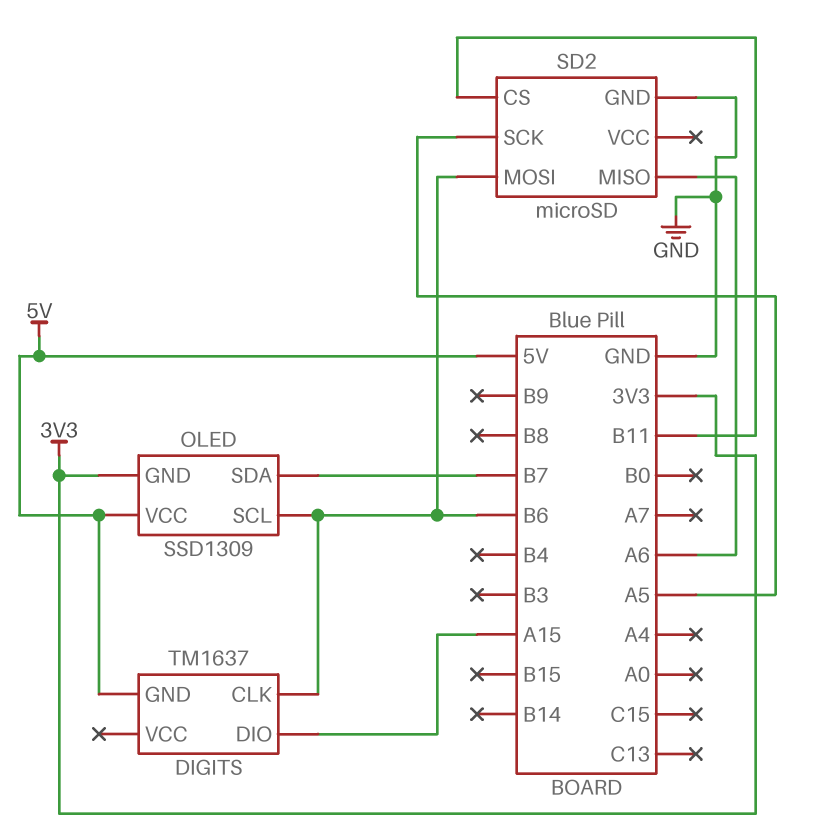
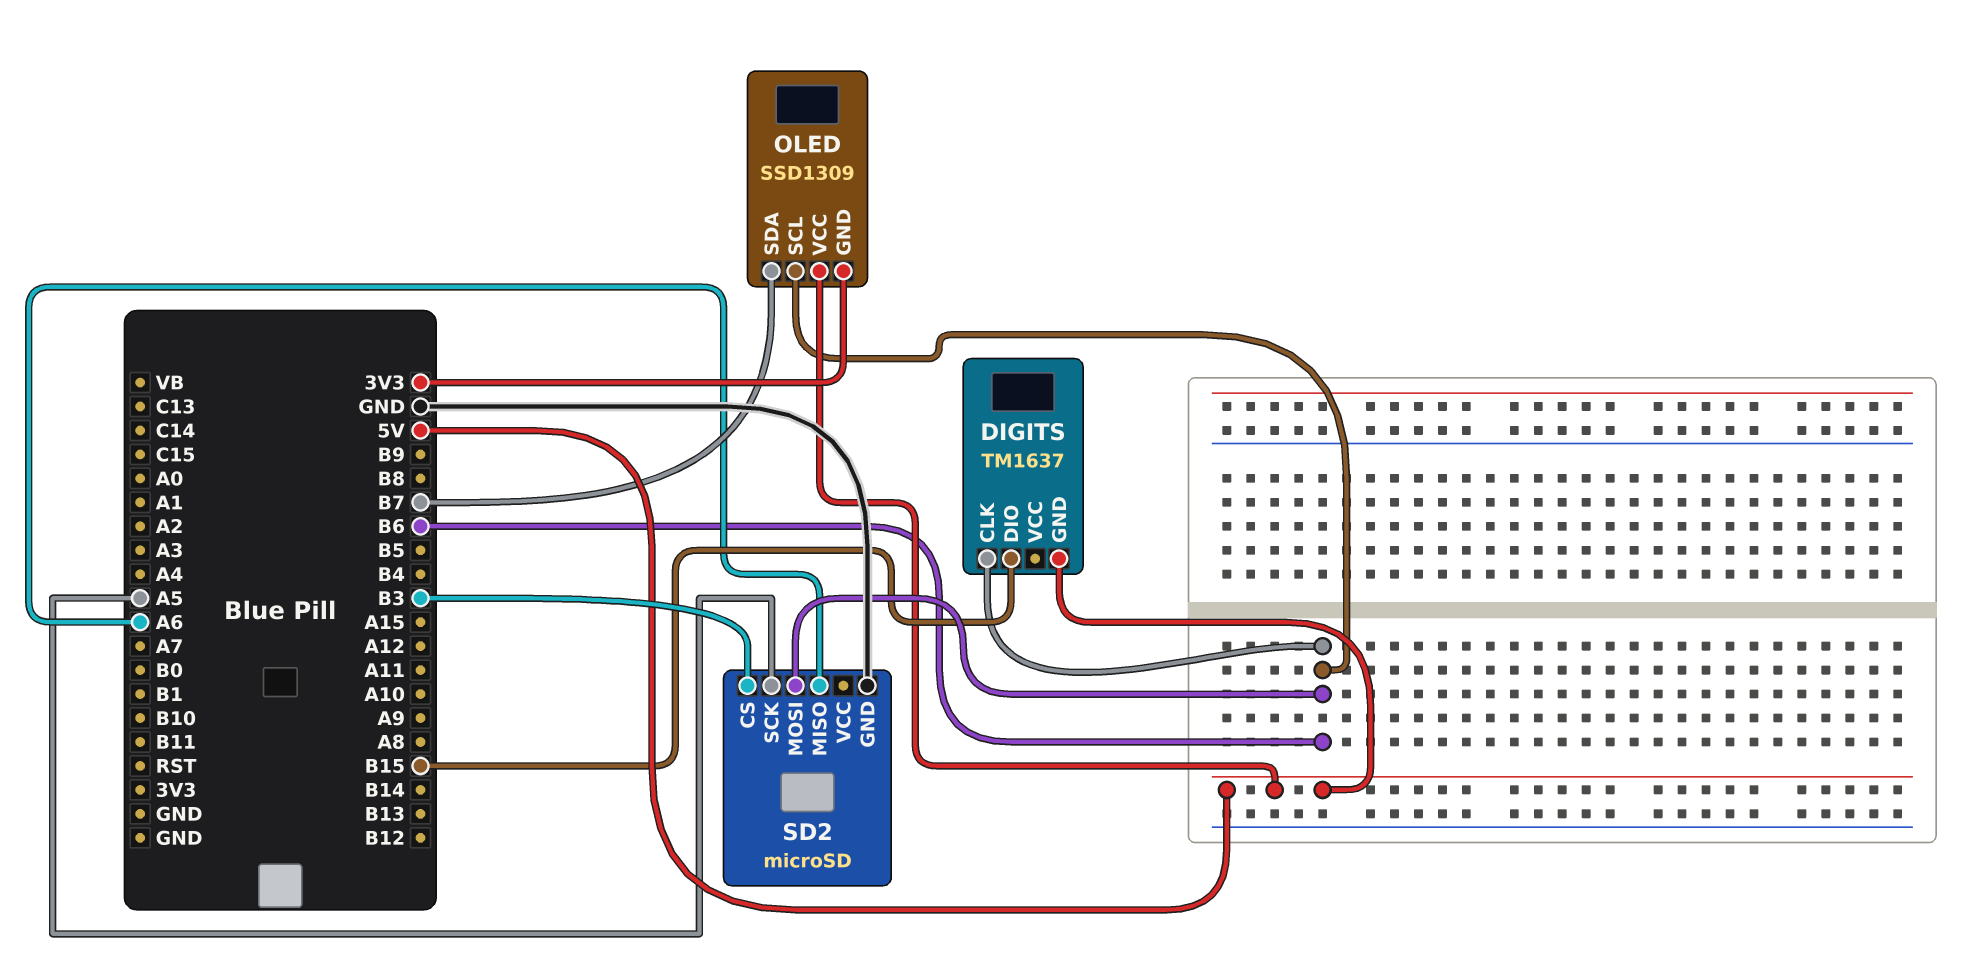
DIGITS pin DIO: A15 -> B15
SD2 pin CS: B11 -> B3

